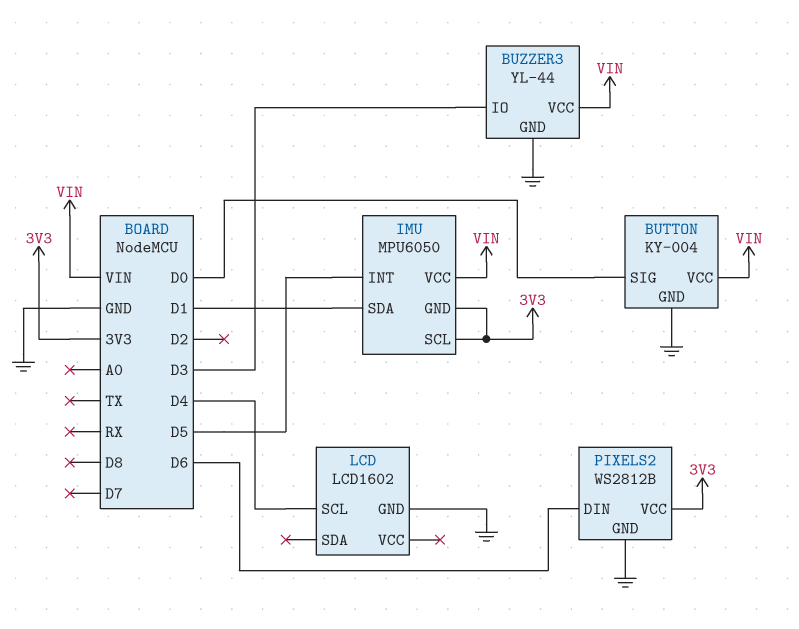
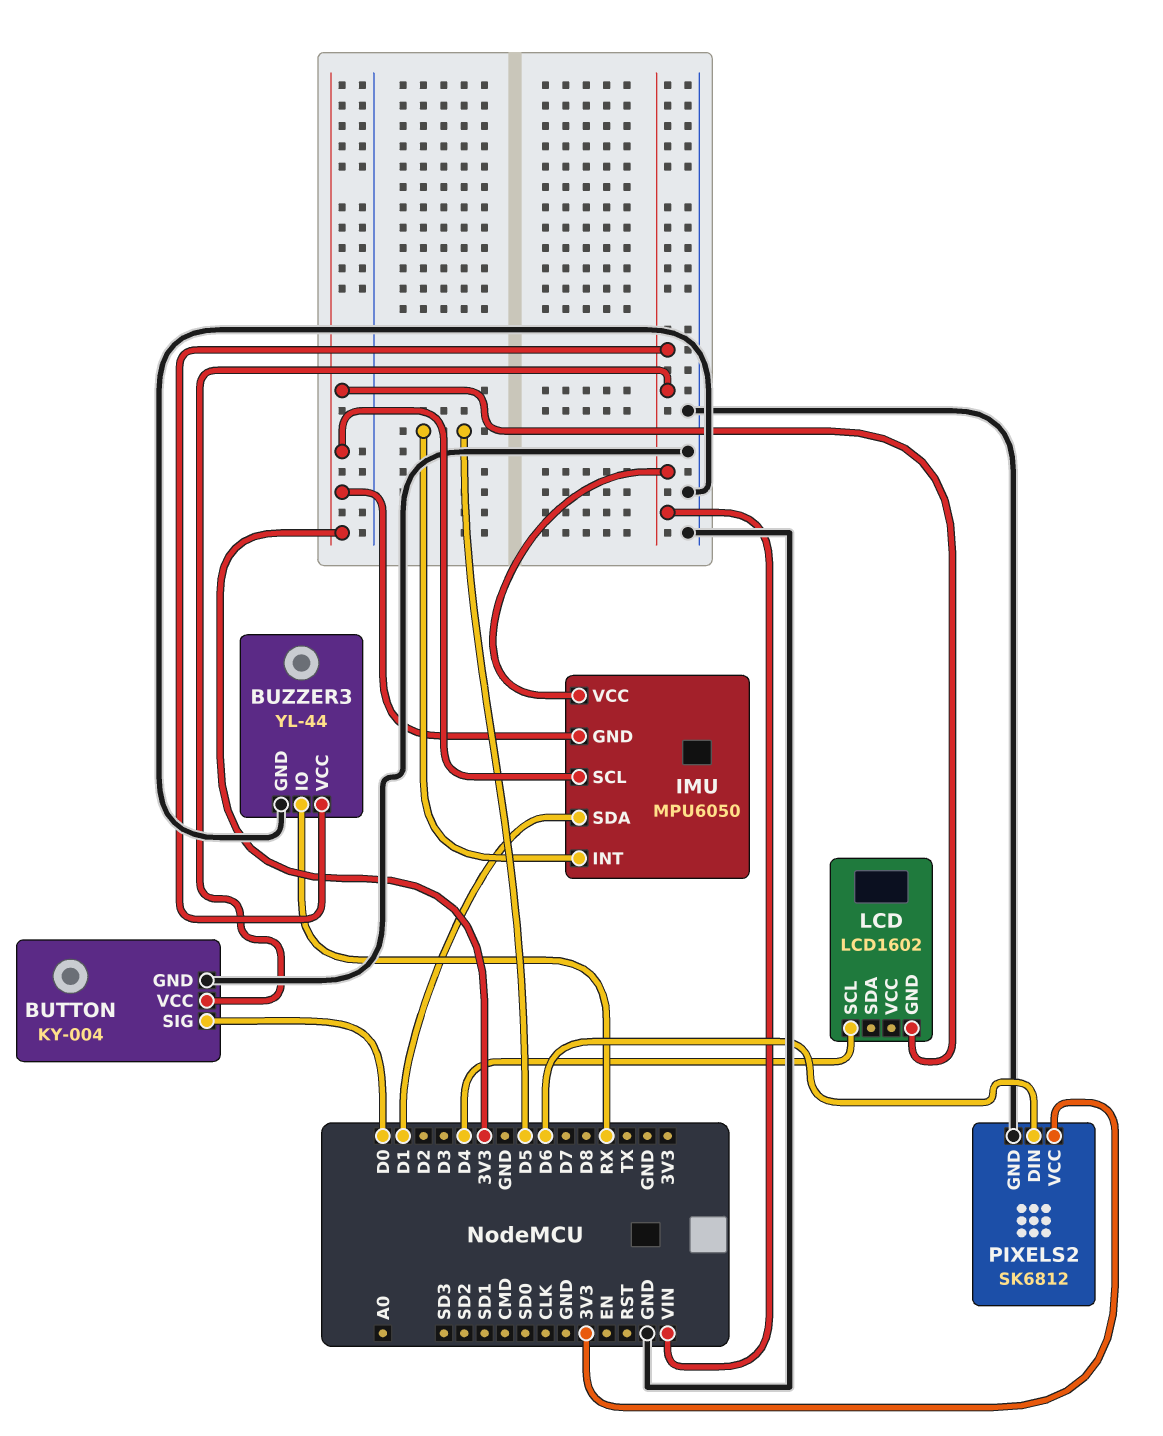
BUZZER3 pin IO: D3 -> RX
LCD pin GND: GND -> 3V3
PIXELS2: WS2812B -> SK6812

